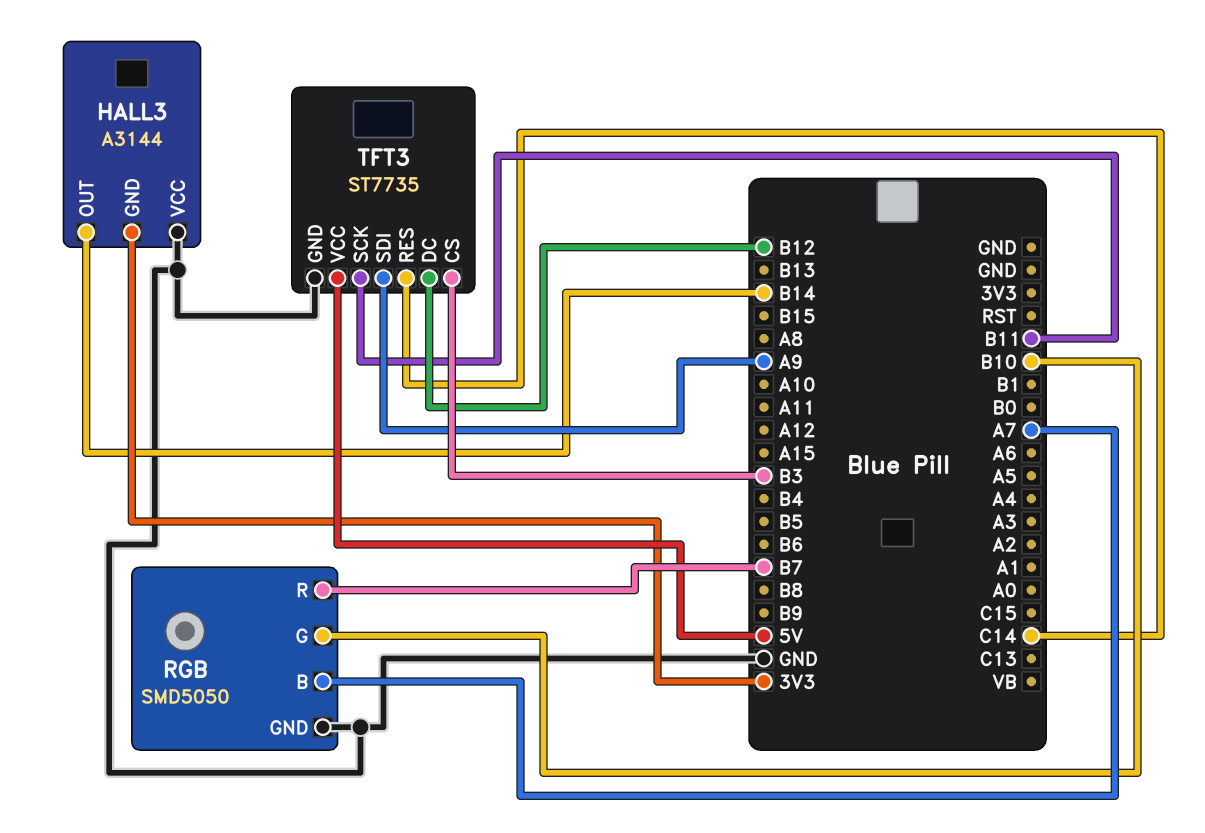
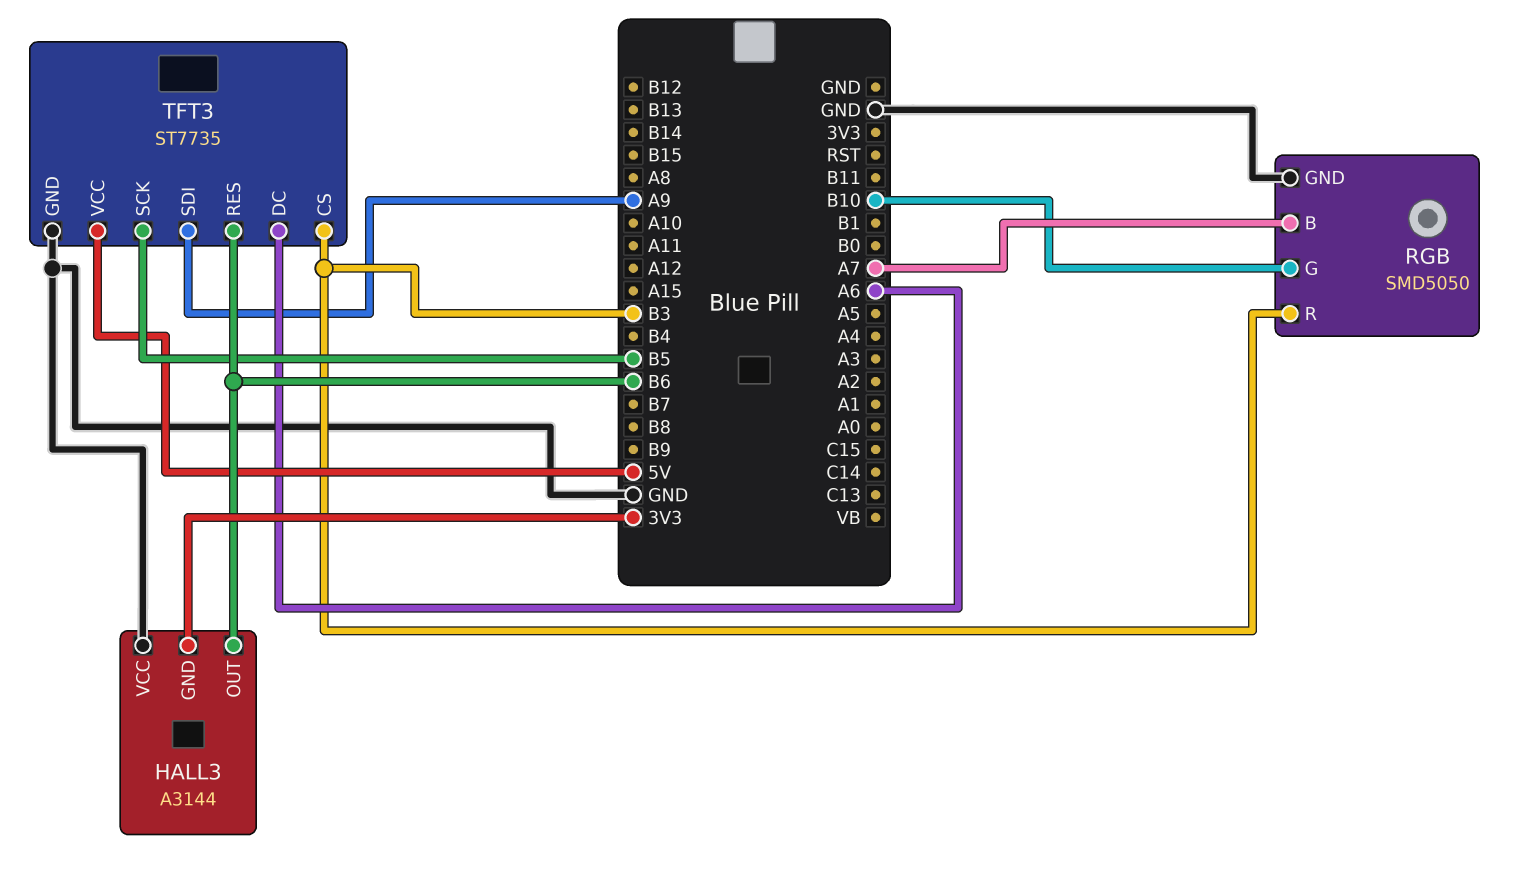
HALL3 pin OUT: B14 -> B6
RGB pin R: B7 -> B3
TFT3 pin DC: B12 -> A6
TFT3 pin RES: C14 -> B6
TFT3 pin SCK: B11 -> B5

